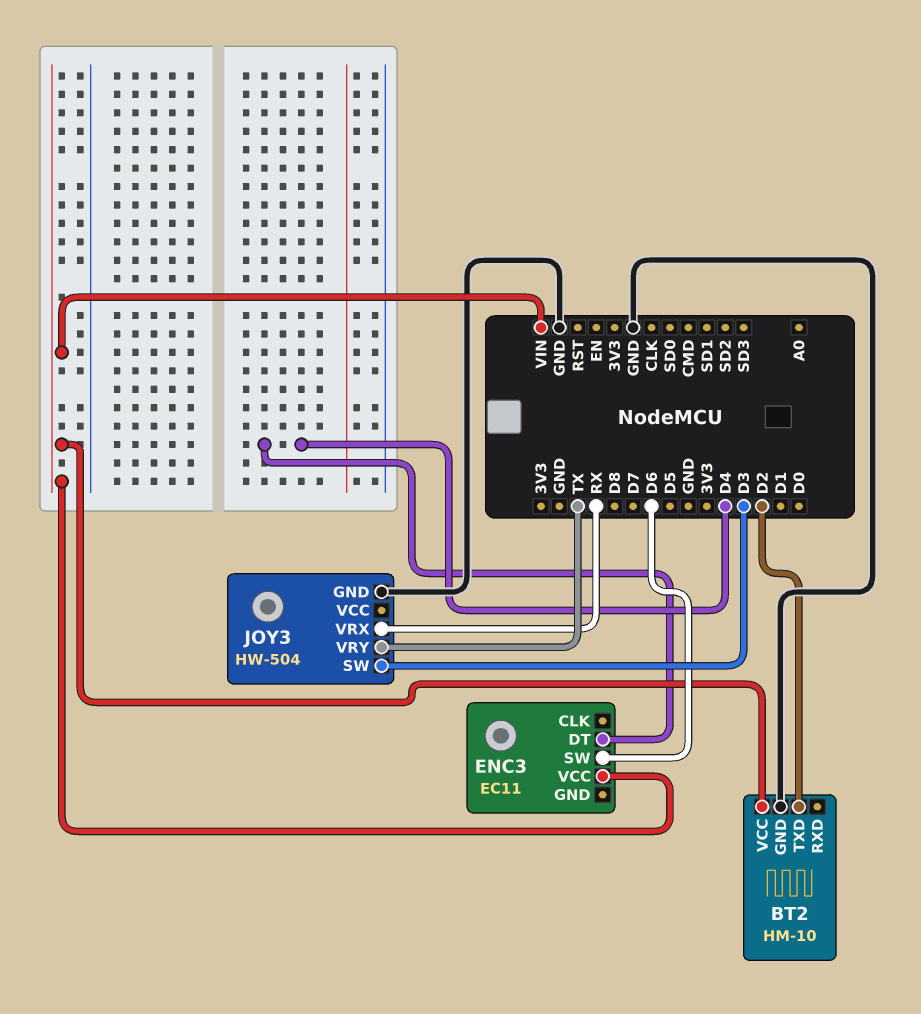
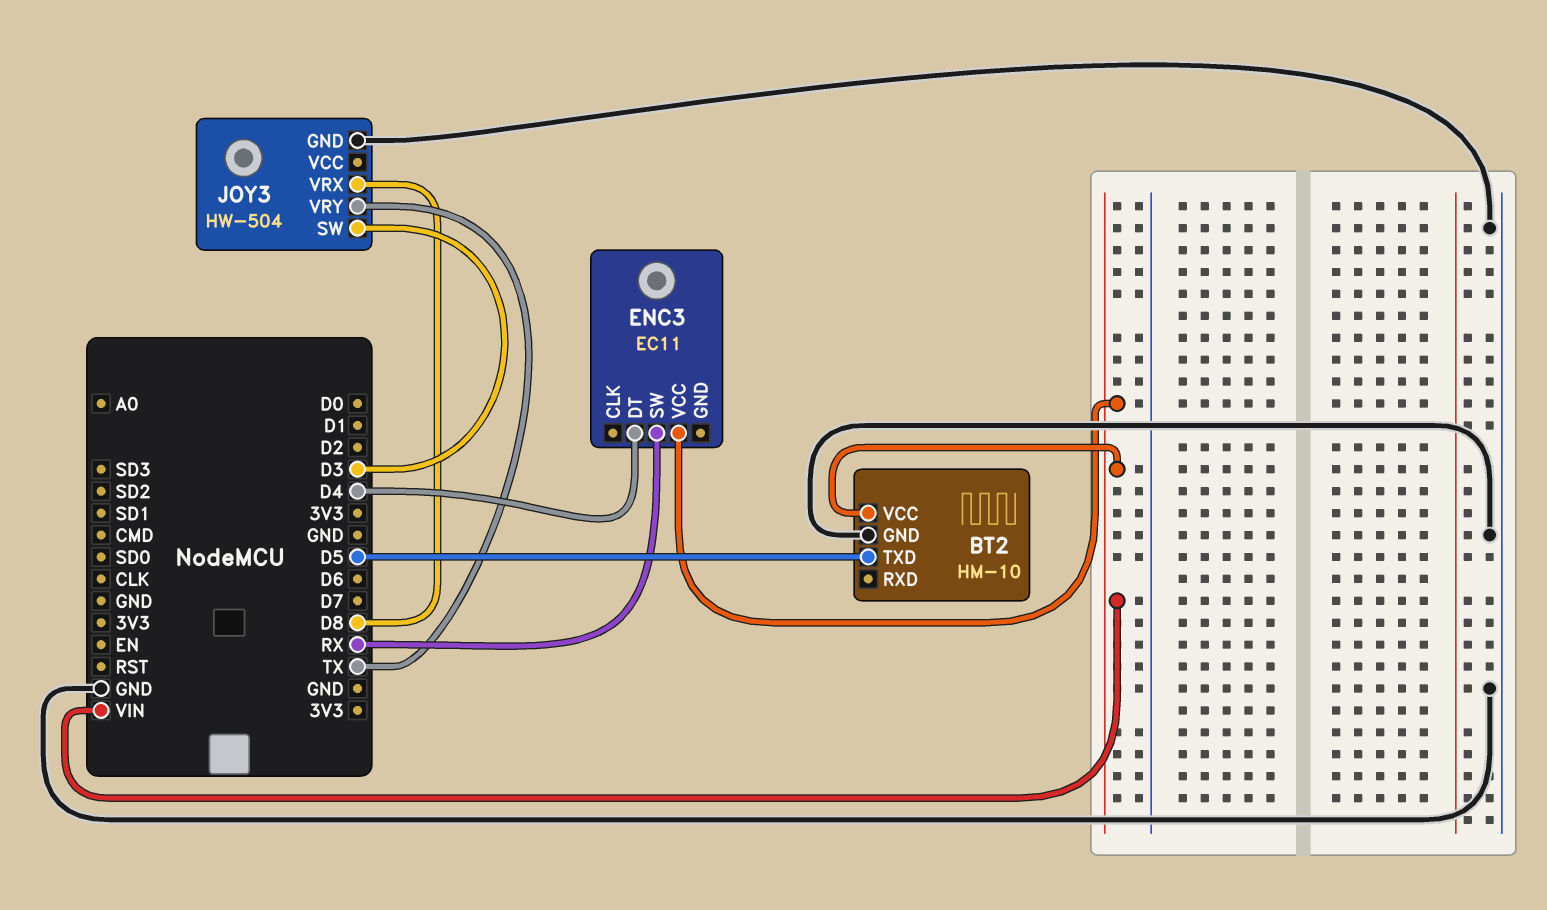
BT2 pin TXD: D2 -> D5
ENC3 pin SW: D6 -> RX
JOY3 pin VRX: RX -> D8

